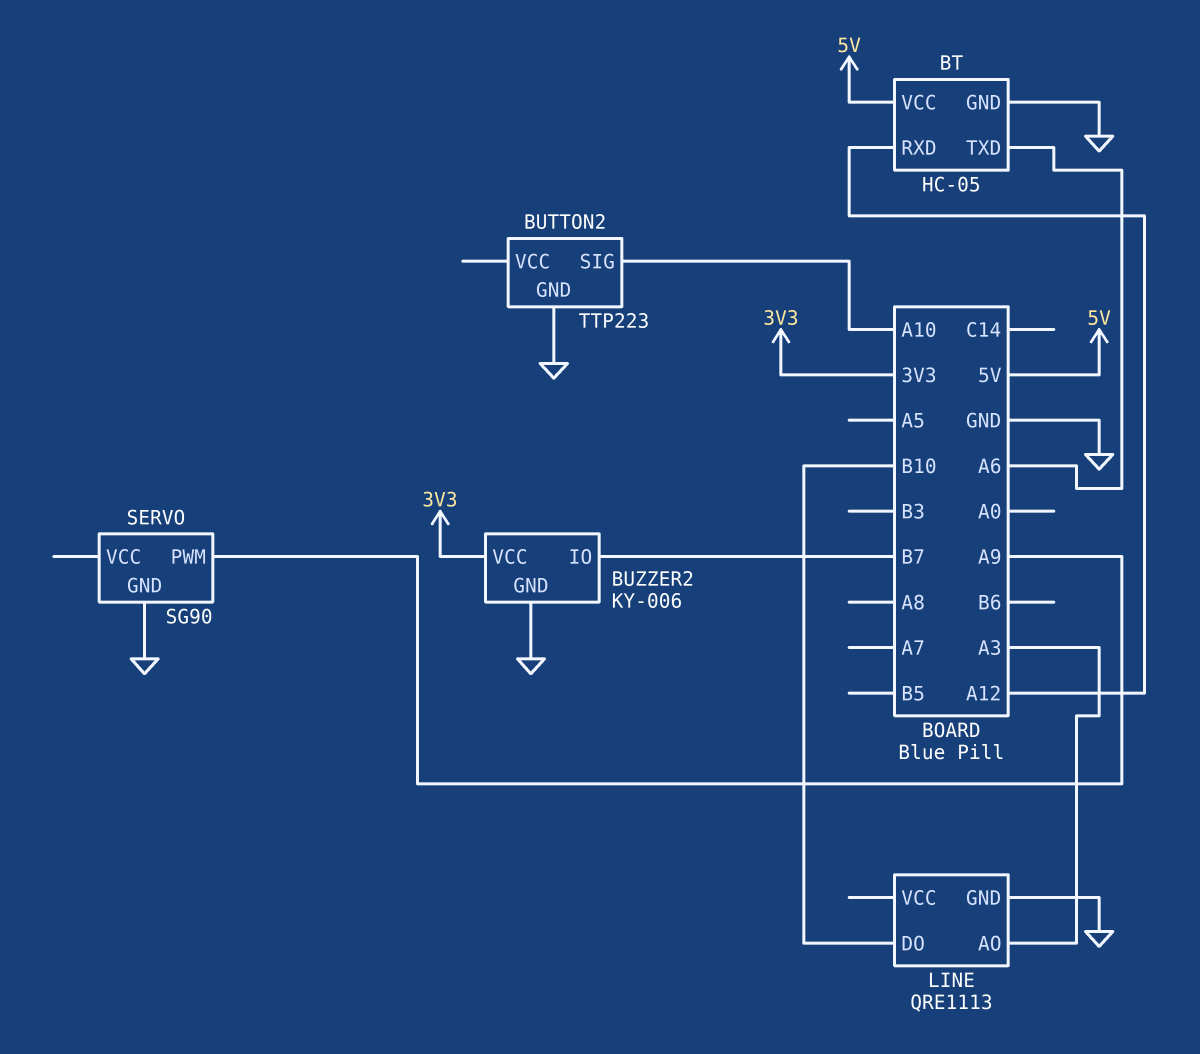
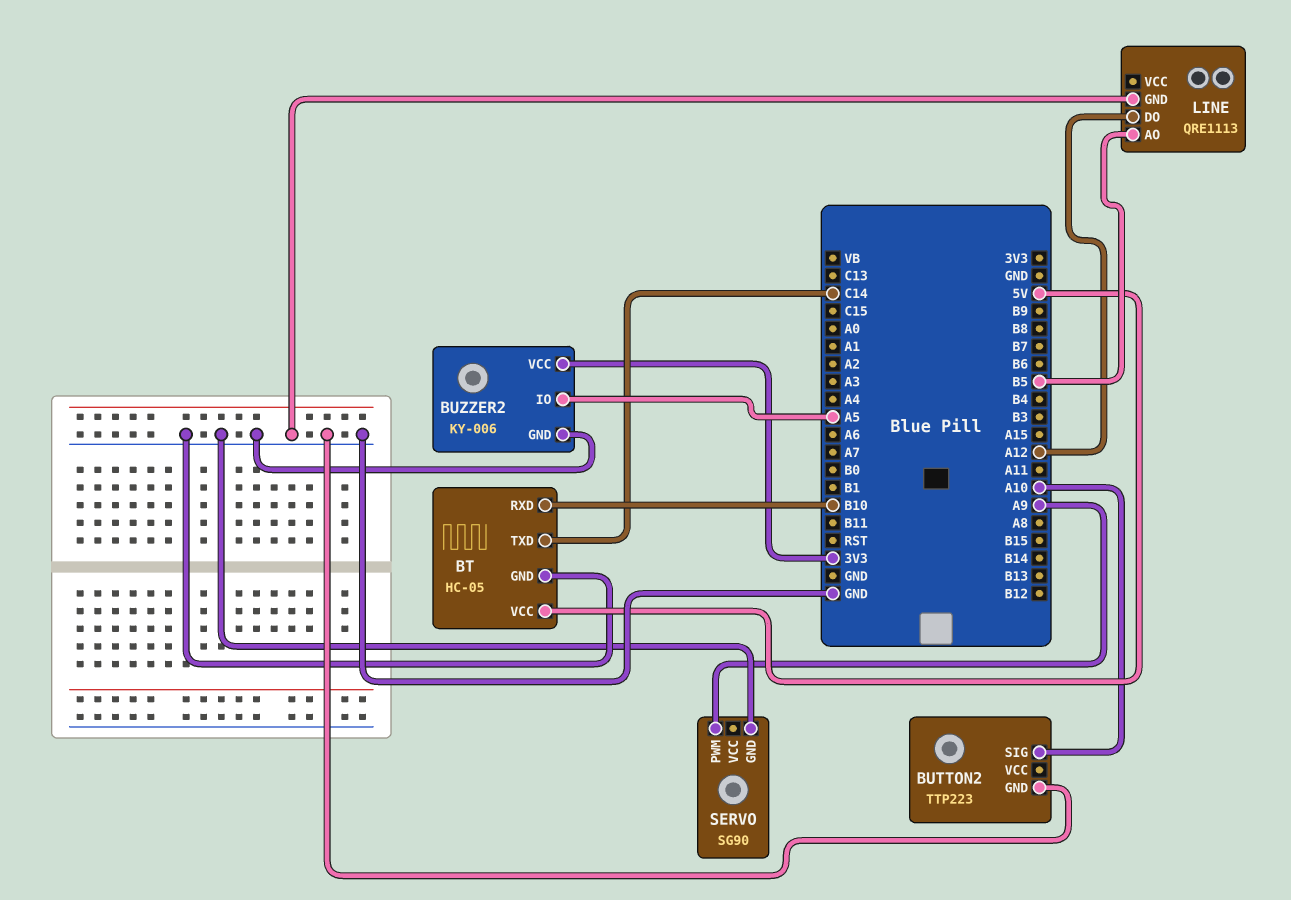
BT pin RXD: A12 -> B10
BT pin TXD: A6 -> C14
BUZZER2 pin IO: B7 -> A5
LINE pin AO: A3 -> B5
LINE pin DO: B10 -> A12

